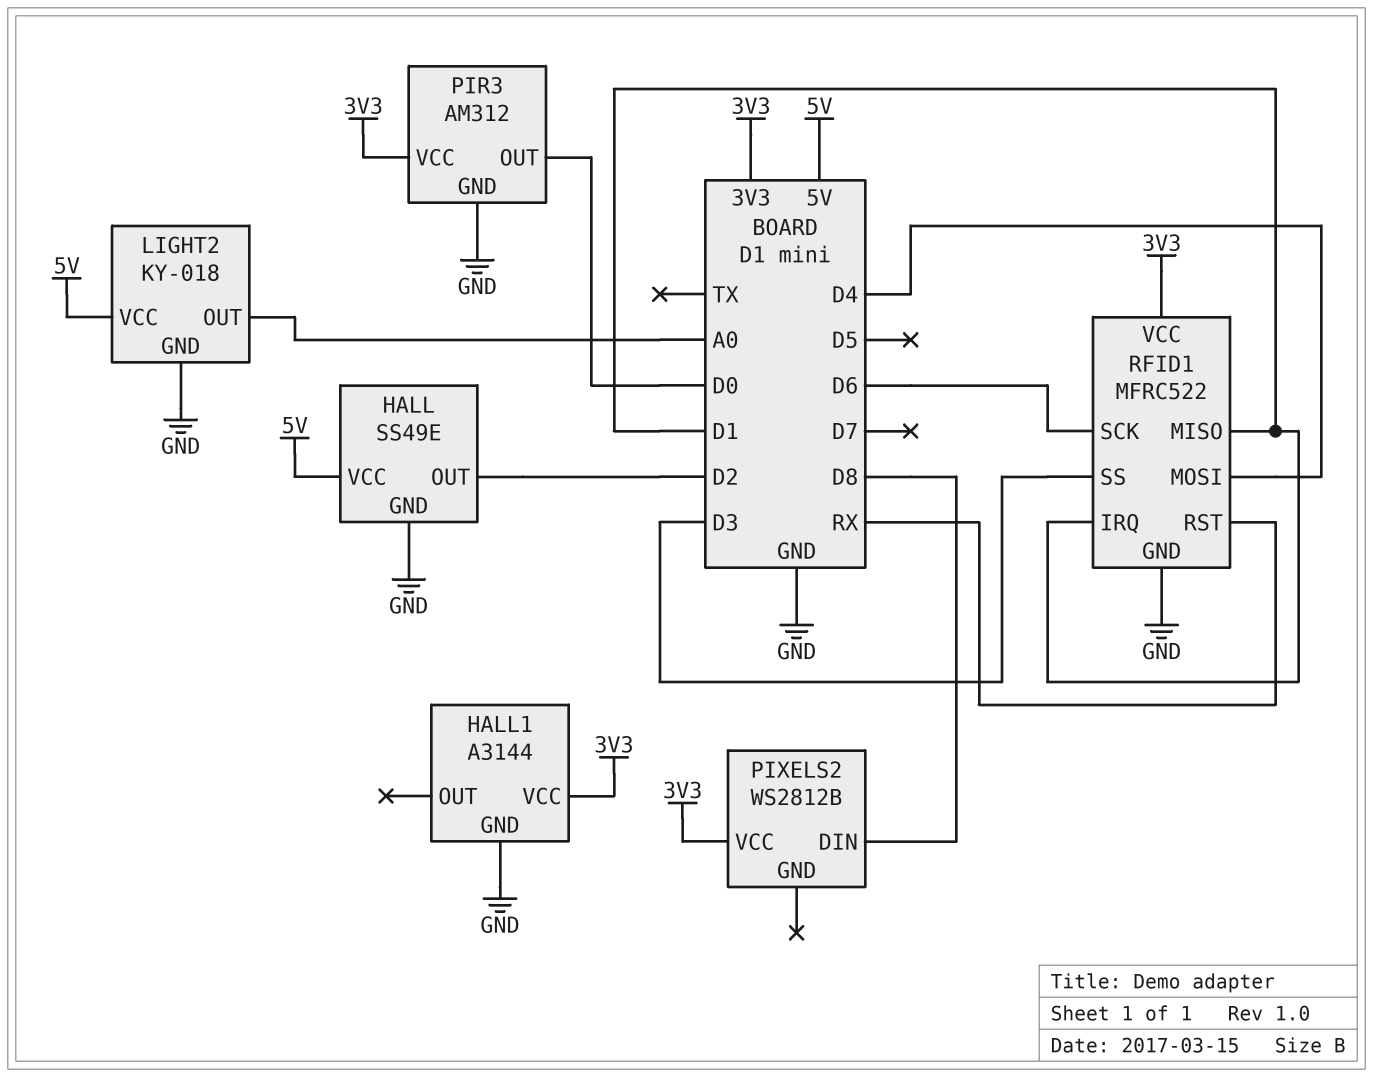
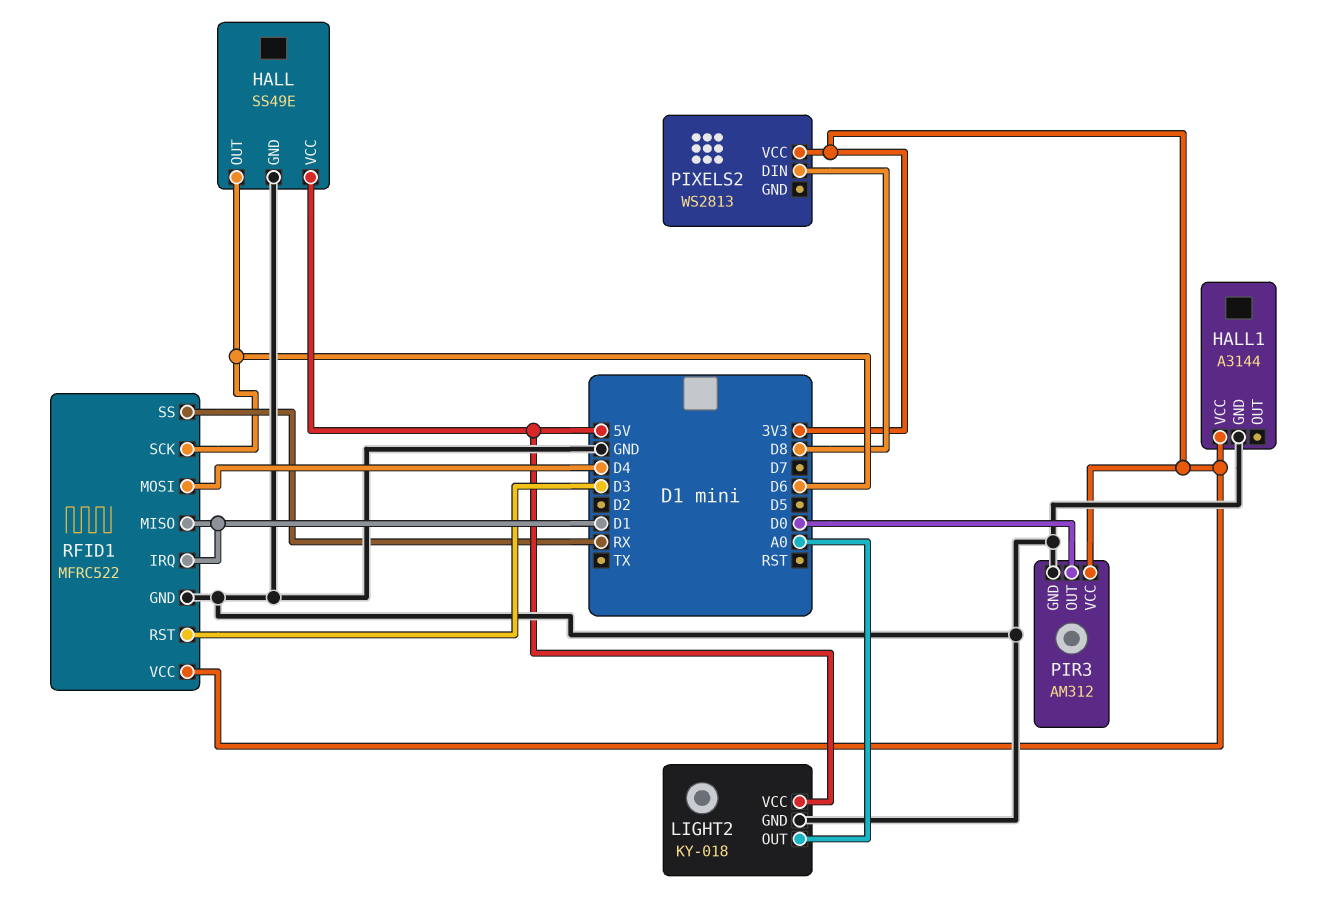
HALL pin OUT: D2 -> D6
PIXELS2: WS2812B -> WS2813
RFID1 pin RST: RX -> D3
RFID1 pin SS: D3 -> RX

